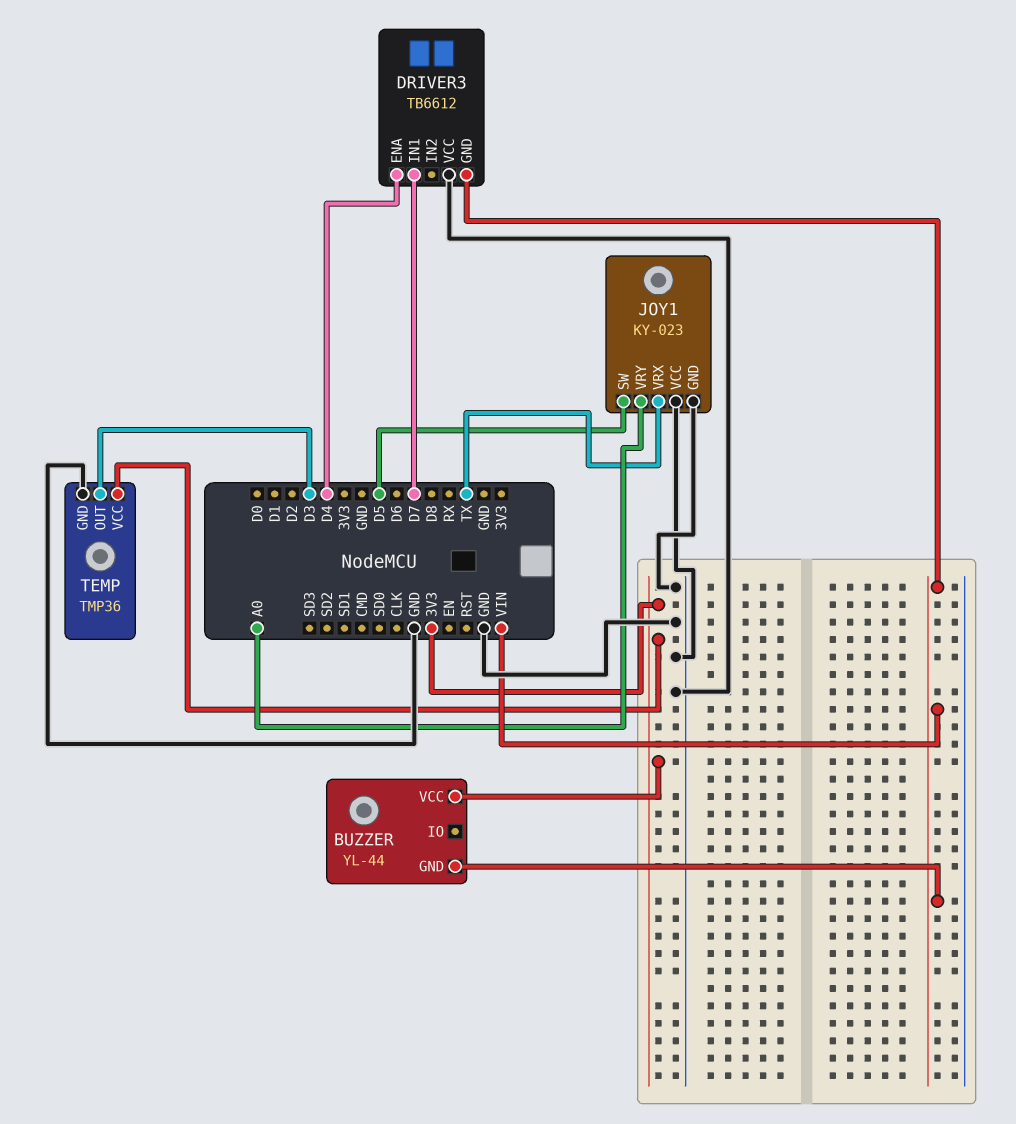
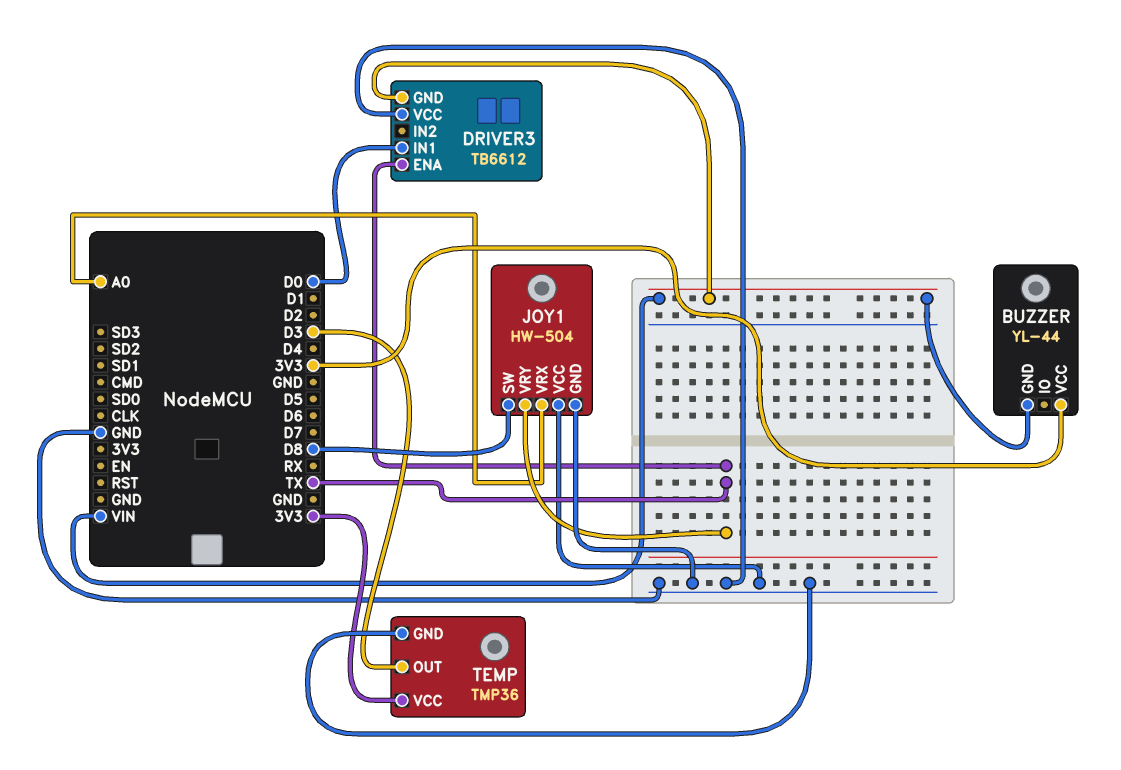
DRIVER3 pin ENA: D4 -> TX
DRIVER3 pin IN1: D7 -> D0
JOY1: KY-023 -> HW-504
JOY1 pin SW: D5 -> D8
JOY1 pin VRX: TX -> A0
JOY1 pin VRY: A0 -> TX

